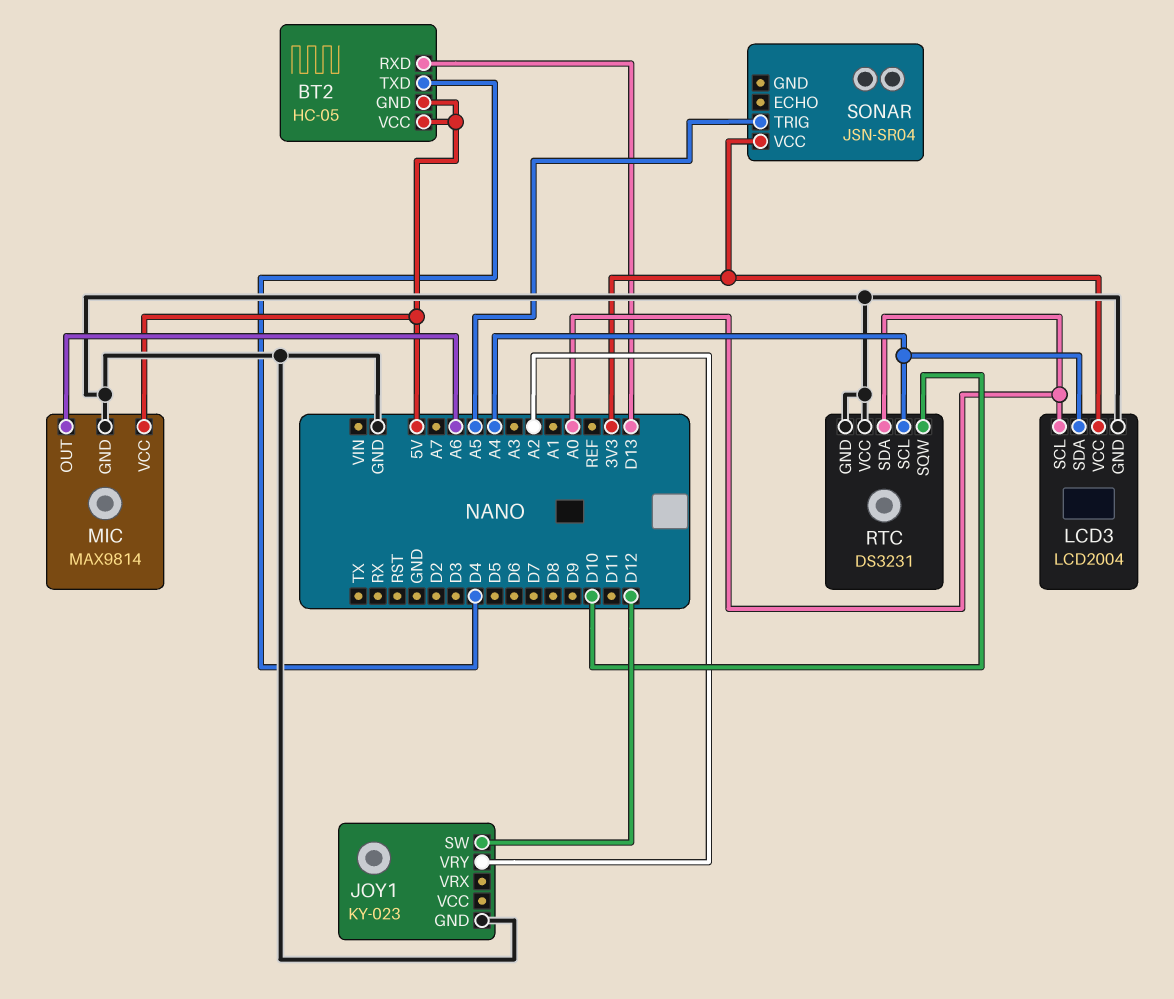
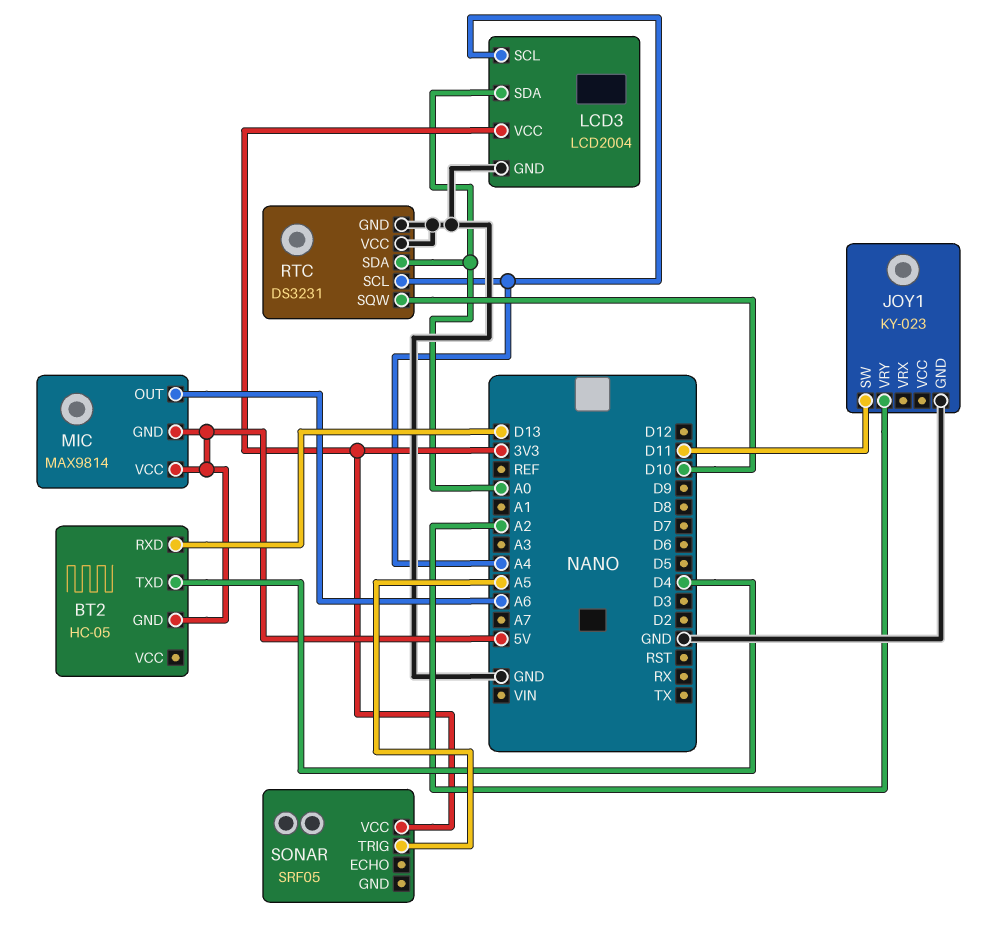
BT2 pin VCC: 5V -> none
JOY1 pin SW: D12 -> D11
LCD3 pin SCL: A0 -> A4
LCD3 pin SDA: A4 -> A0
MIC pin GND: GND -> 5V
SONAR: JSN-SR04 -> SRF05

